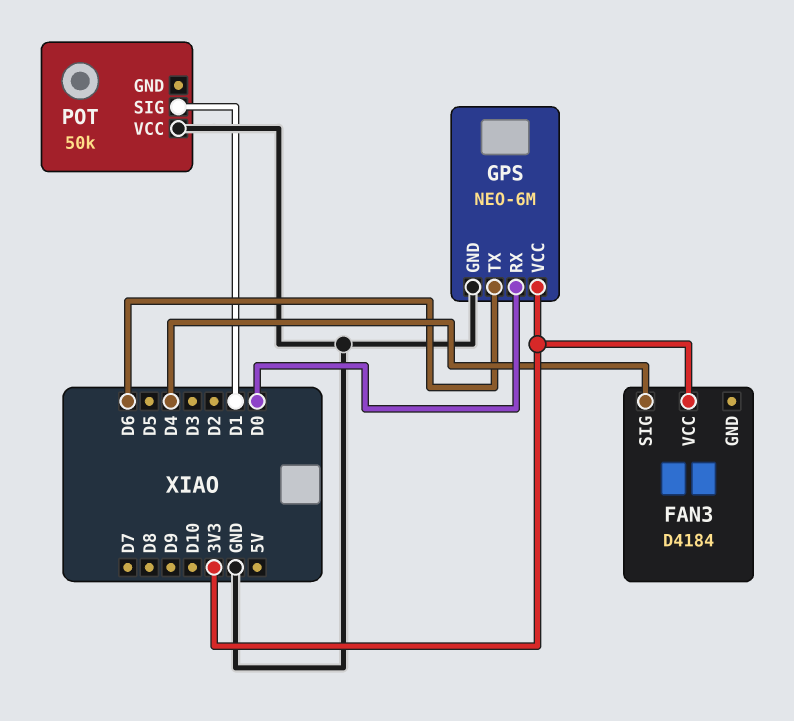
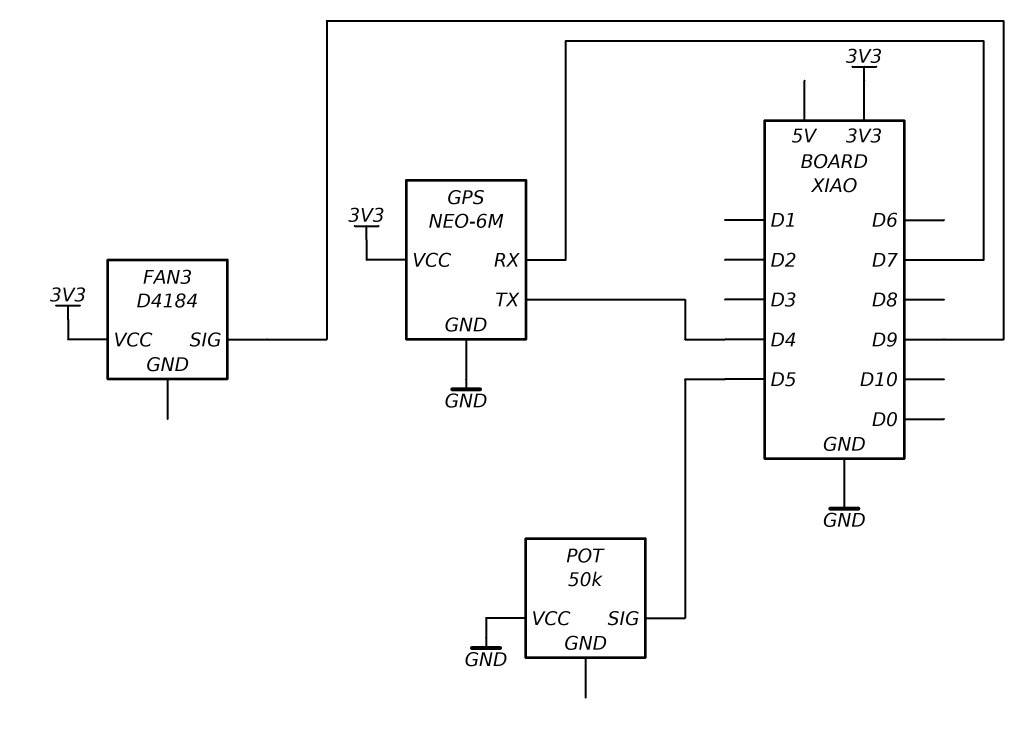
FAN3 pin SIG: D4 -> D9
GPS pin RX: D0 -> D7
GPS pin TX: D6 -> D4
POT pin SIG: D1 -> D5

